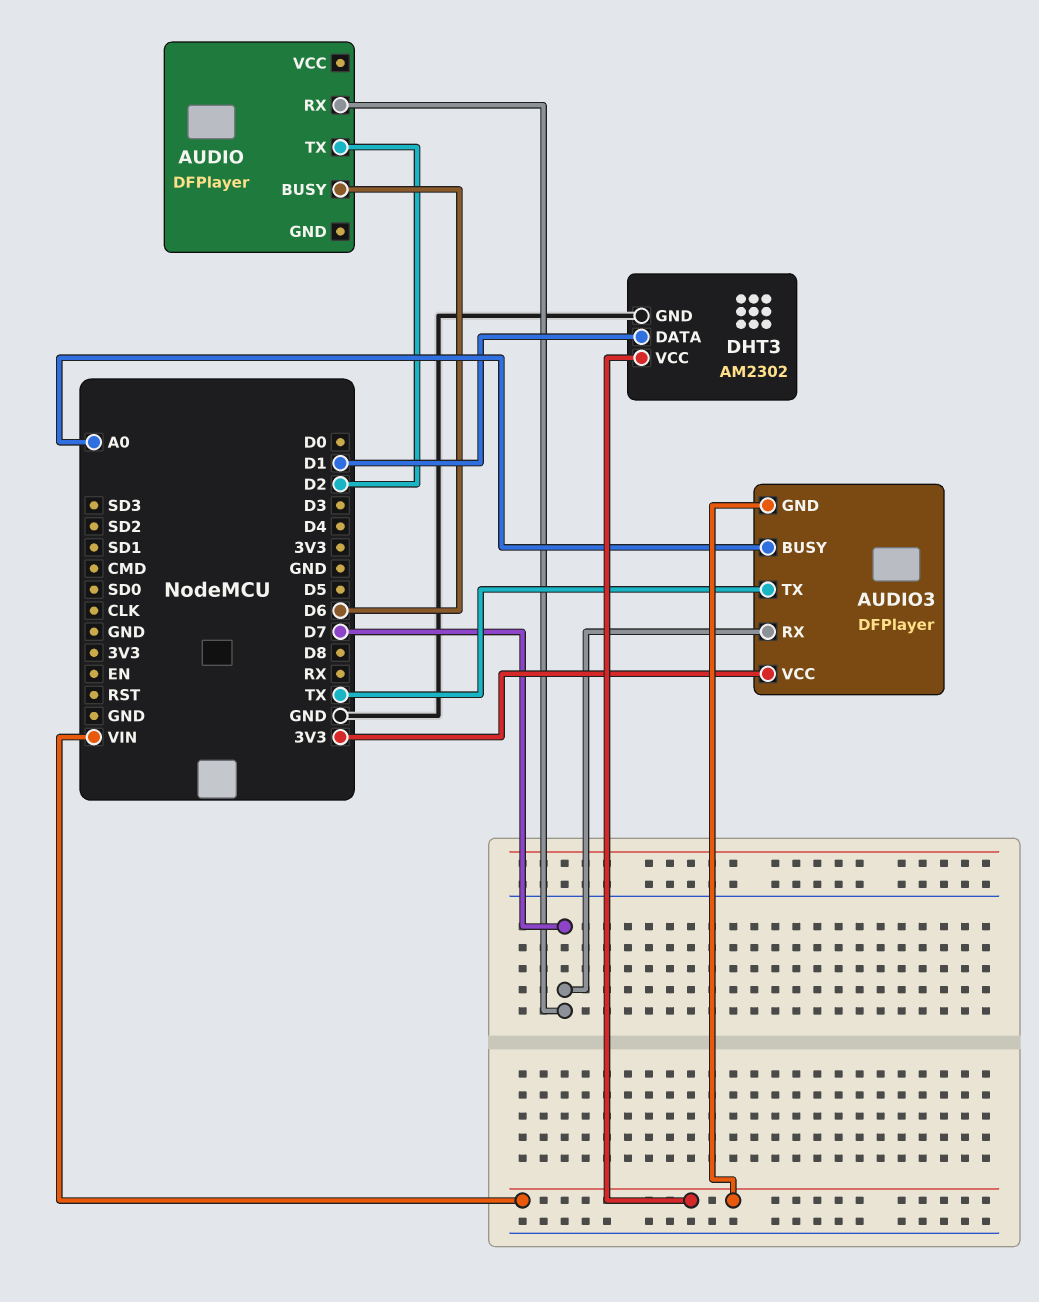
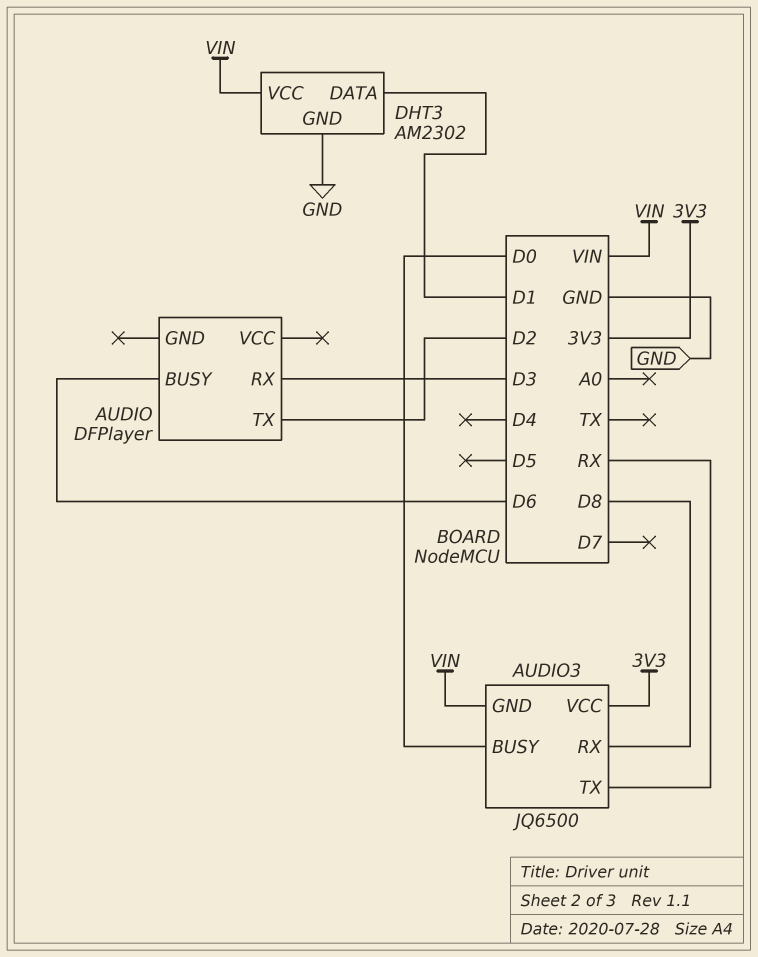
AUDIO pin RX: D7 -> D3
AUDIO3: DFPlayer -> JQ6500
AUDIO3 pin BUSY: A0 -> D0
AUDIO3 pin RX: D7 -> D8
AUDIO3 pin TX: TX -> RX

